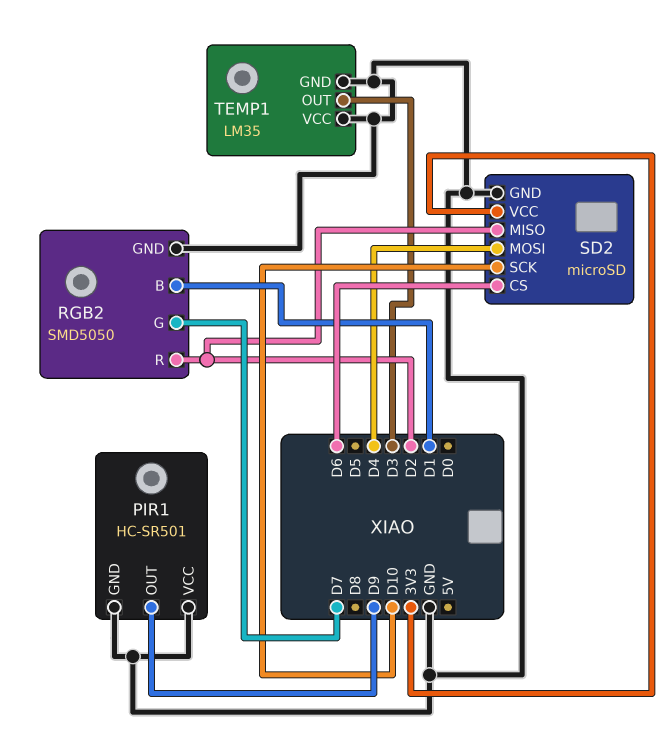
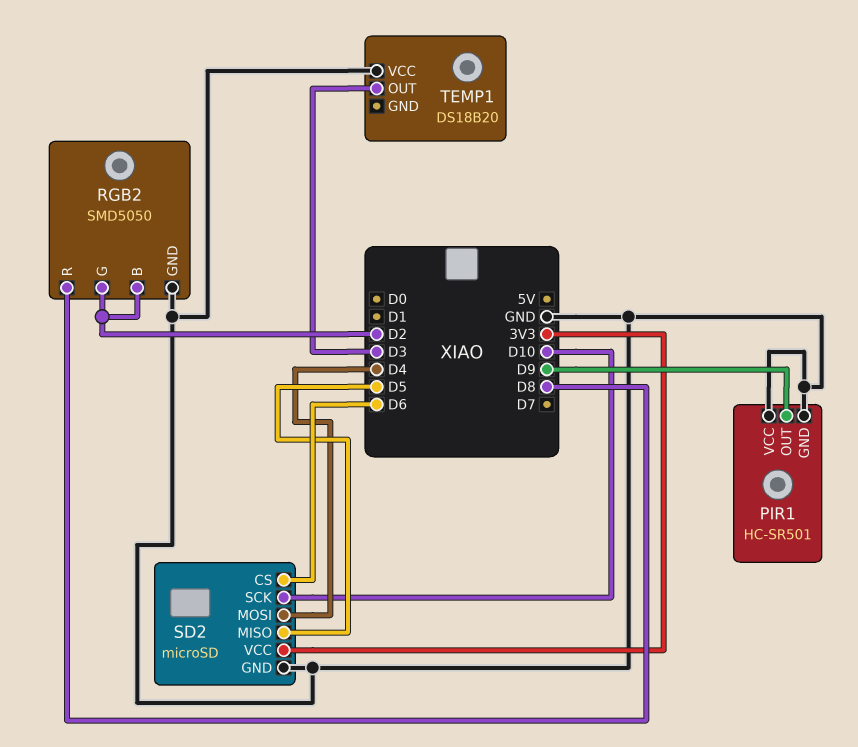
RGB2 pin B: D1 -> D2
RGB2 pin G: D7 -> D2
RGB2 pin R: D2 -> D8
SD2 pin MISO: D2 -> D5
TEMP1: LM35 -> DS18B20
TEMP1 pin GND: GND -> none

